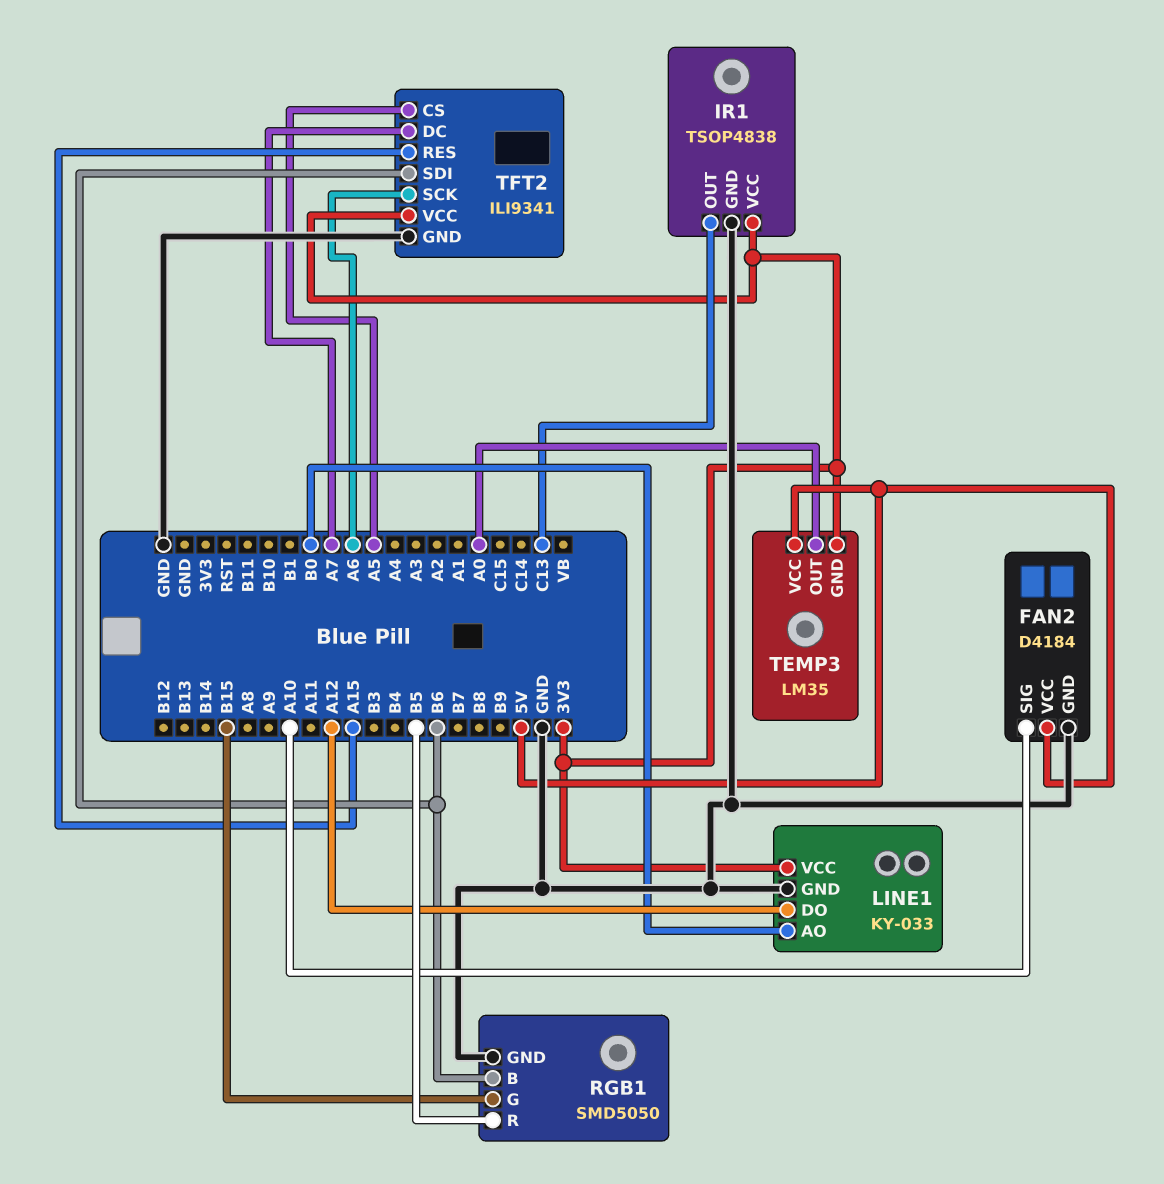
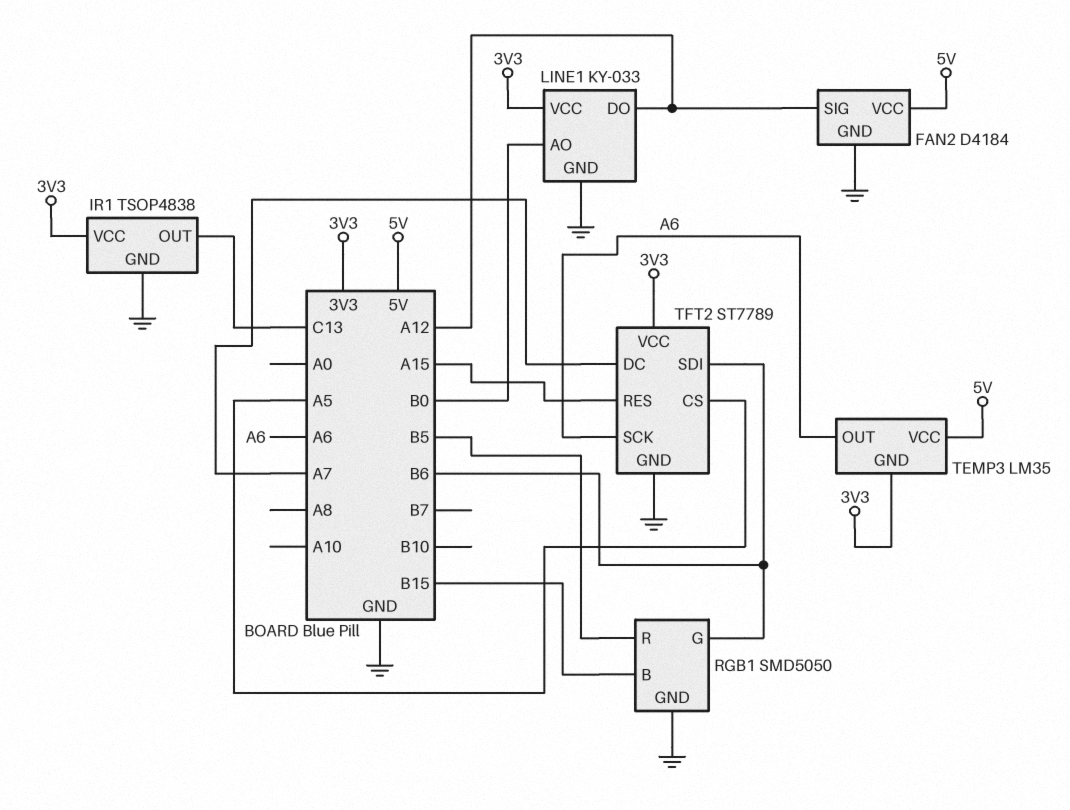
FAN2 pin SIG: A10 -> A12
RGB1 pin B: B6 -> B15
RGB1 pin G: B15 -> B6
TEMP3 pin OUT: A0 -> A6
TFT2: ILI9341 -> ST7789

